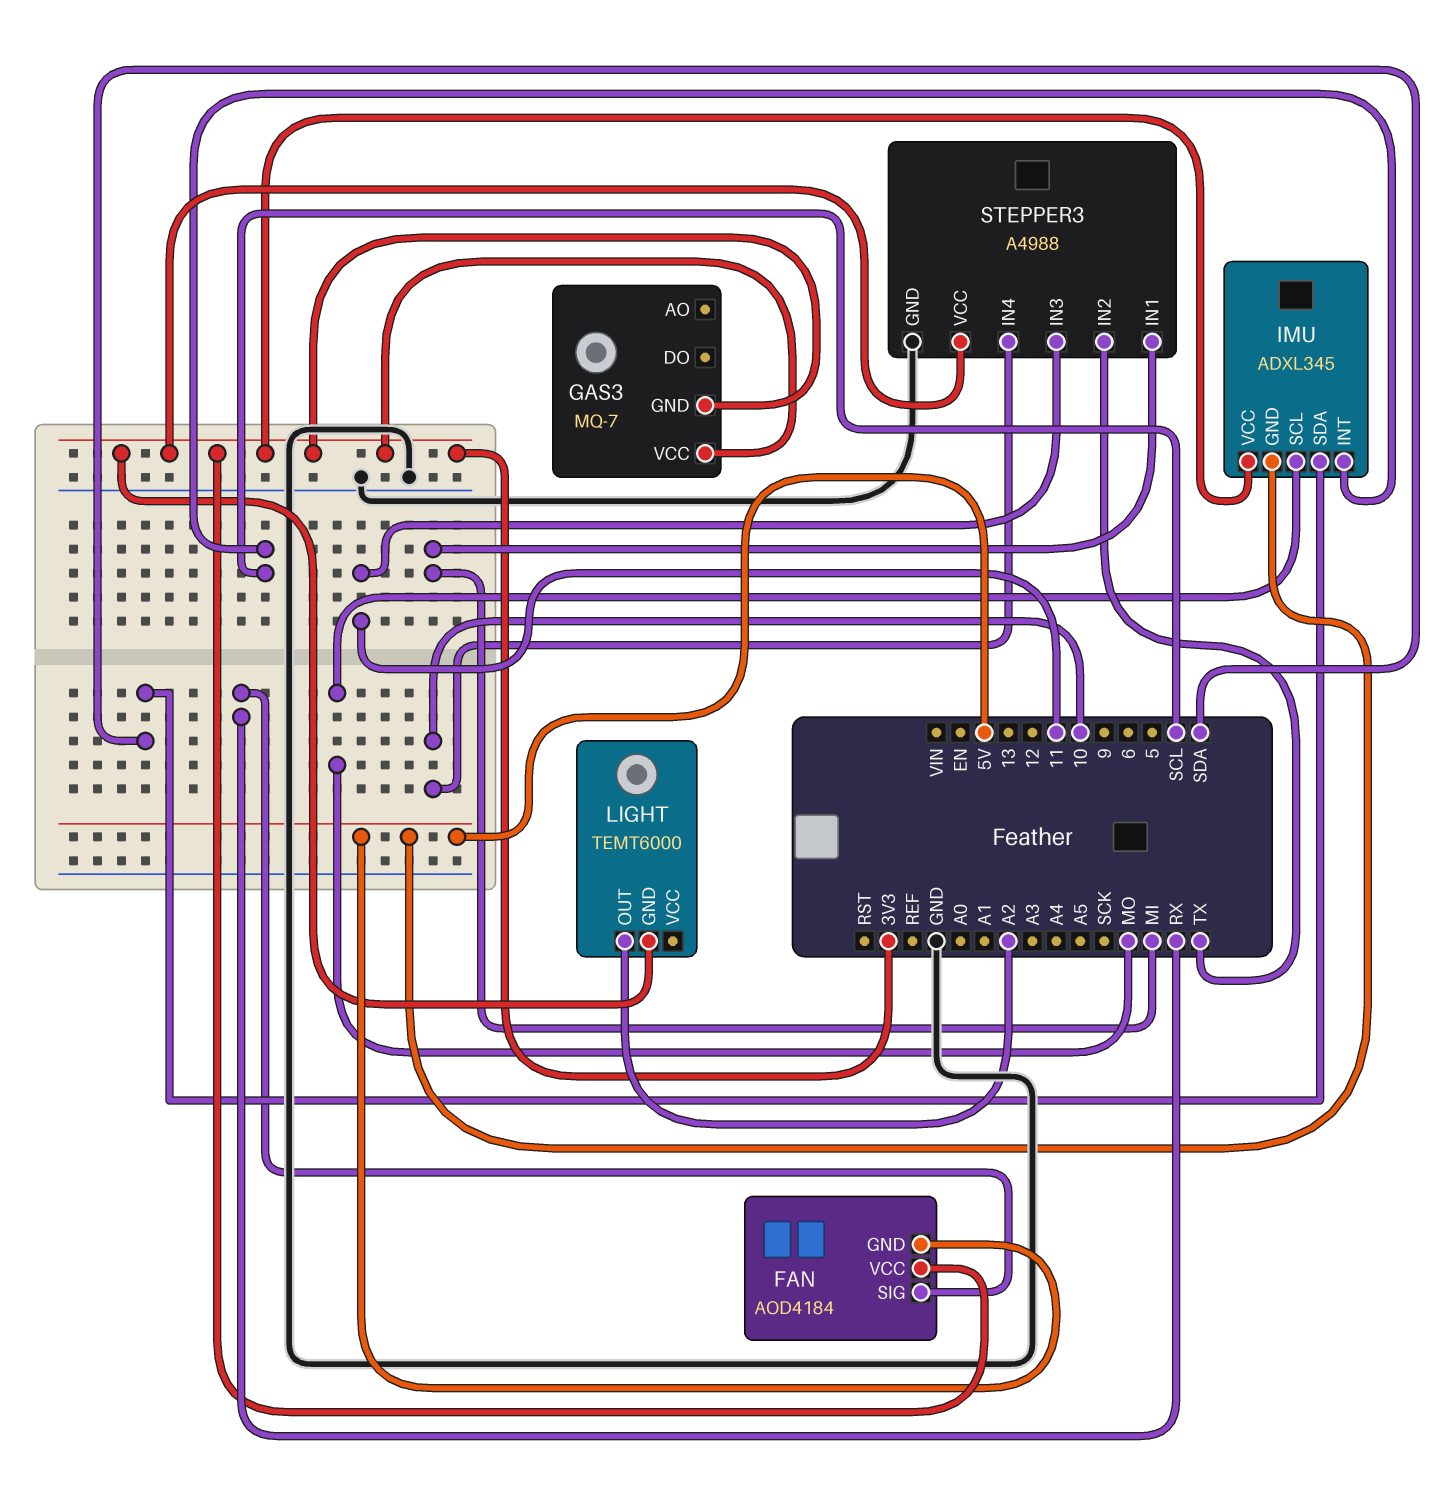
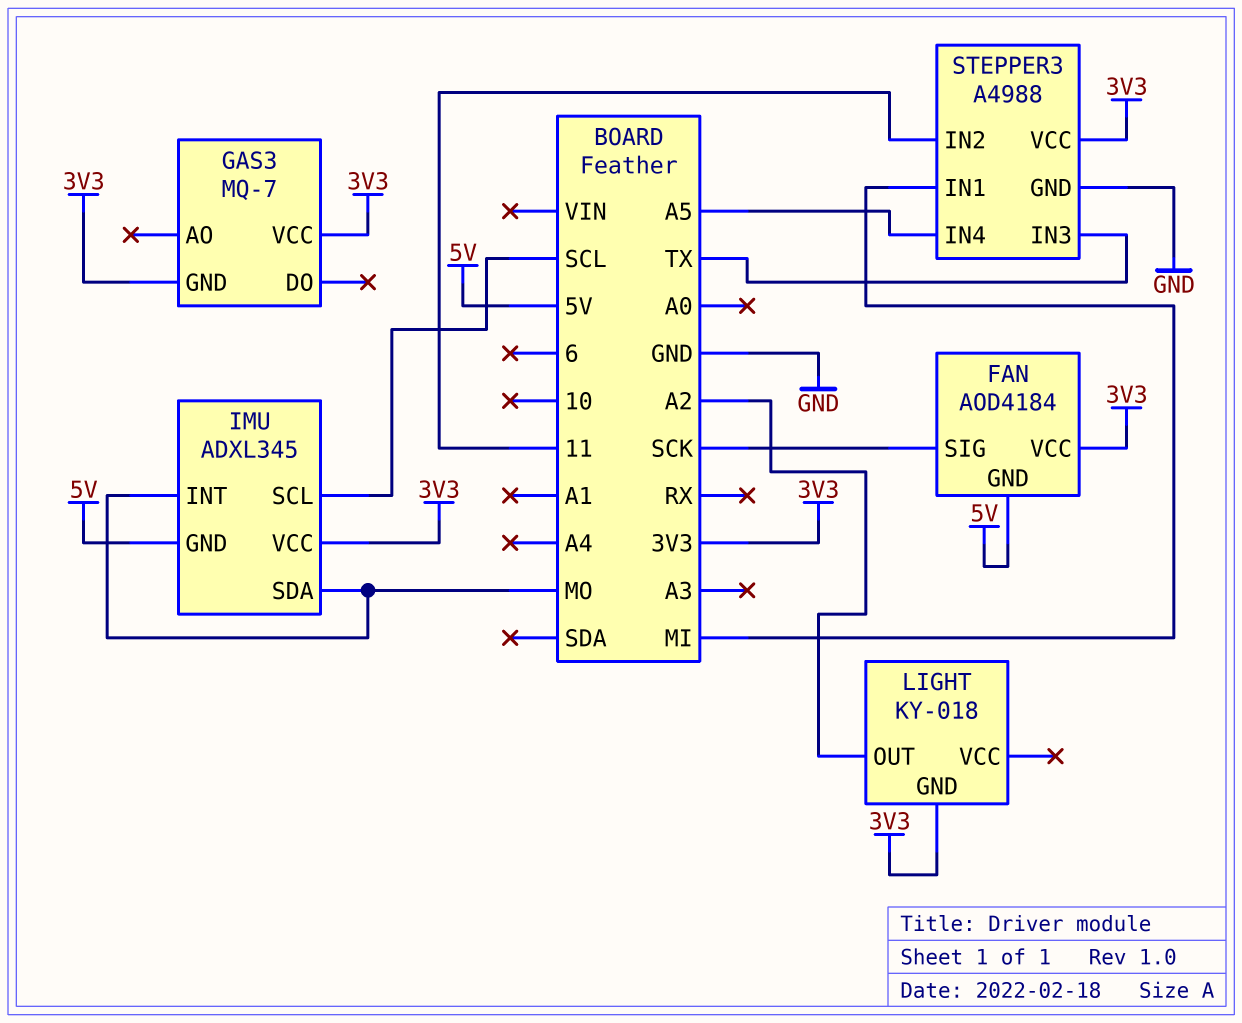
FAN pin SIG: RX -> SCK
IMU pin INT: SCL -> MO
IMU pin SCL: MO -> SCL
IMU pin SDA: SDA -> MO
LIGHT: TEMT6000 -> KY-018
STEPPER3 pin IN2: TX -> 11
STEPPER3 pin IN3: 11 -> TX
STEPPER3 pin IN4: 10 -> A5

